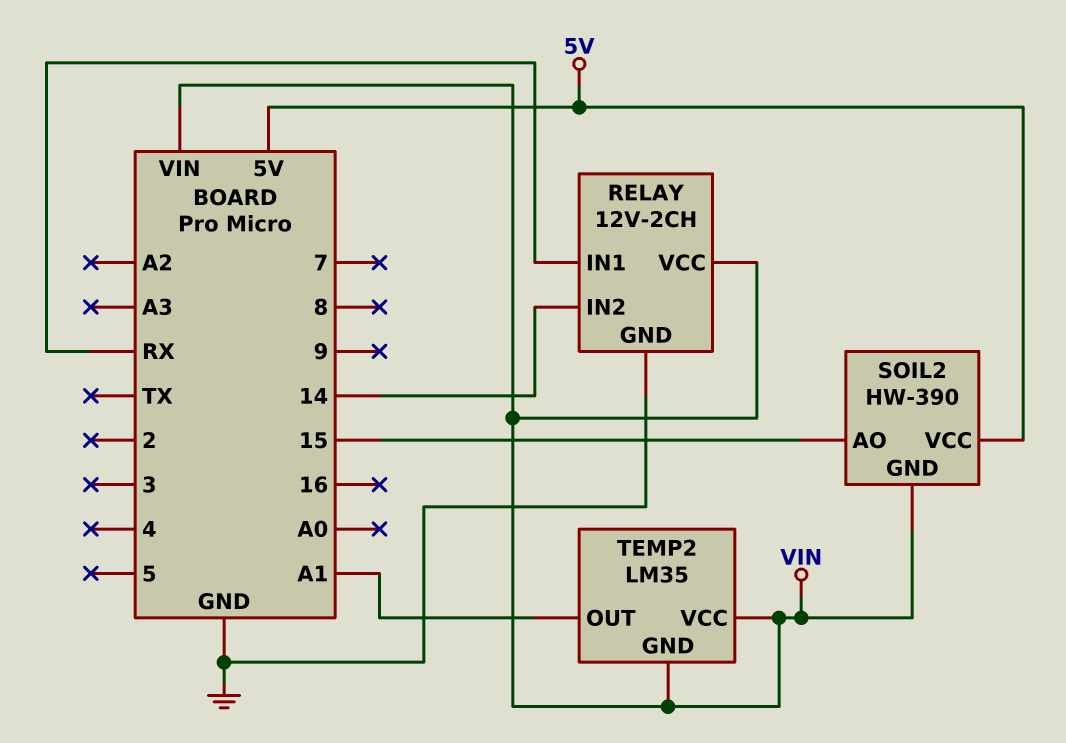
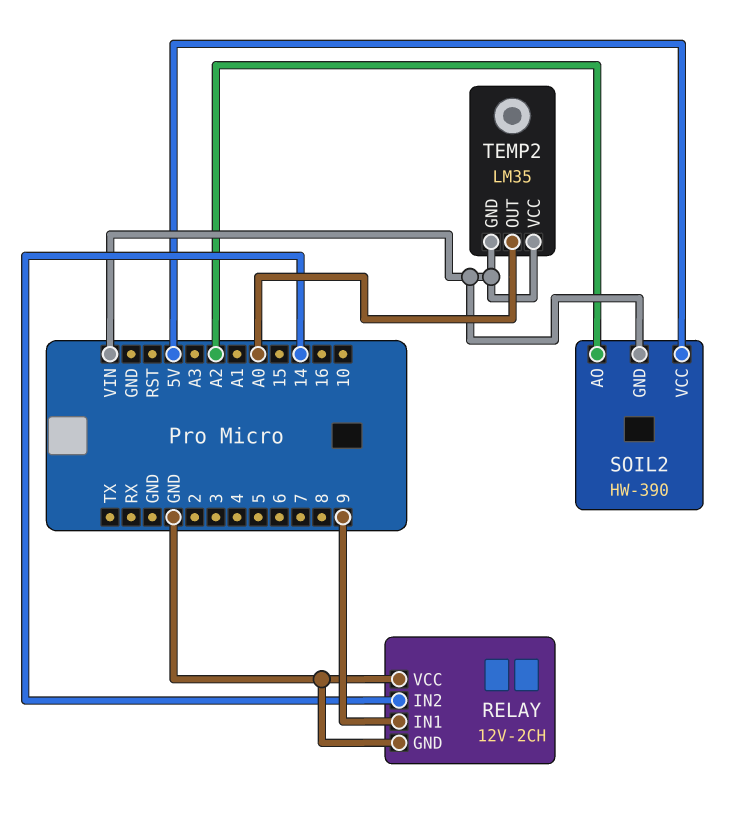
RELAY pin IN1: RX -> 9
RELAY pin VCC: VIN -> GND
SOIL2 pin AO: 15 -> A2
TEMP2 pin OUT: A1 -> A0

